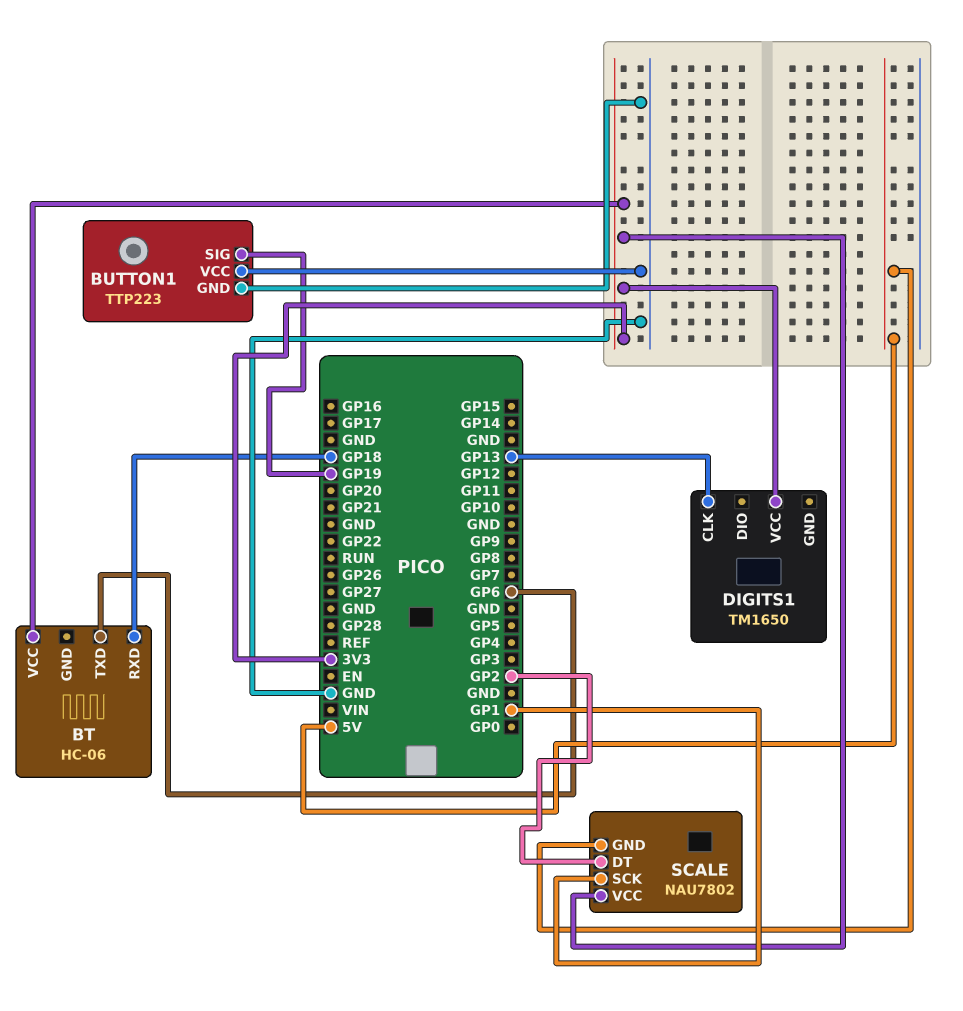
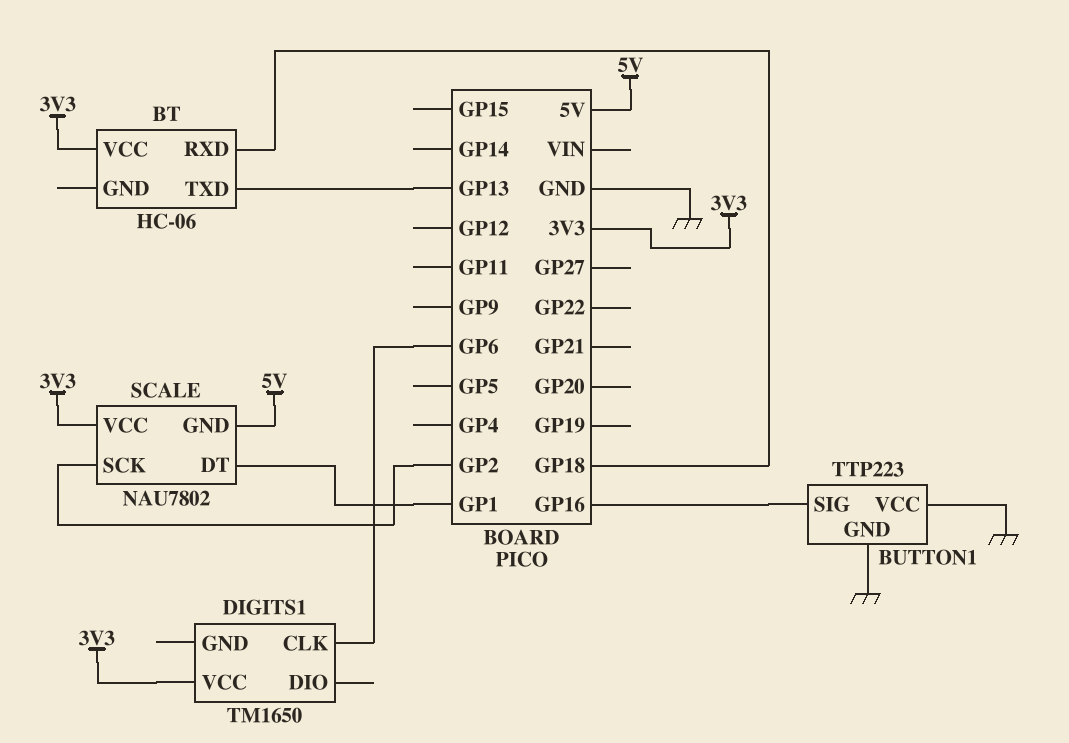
BT pin TXD: GP6 -> GP13
BUTTON1 pin SIG: GP19 -> GP16
DIGITS1 pin CLK: GP13 -> GP6
SCALE pin DT: GP2 -> GP1
SCALE pin SCK: GP1 -> GP2

